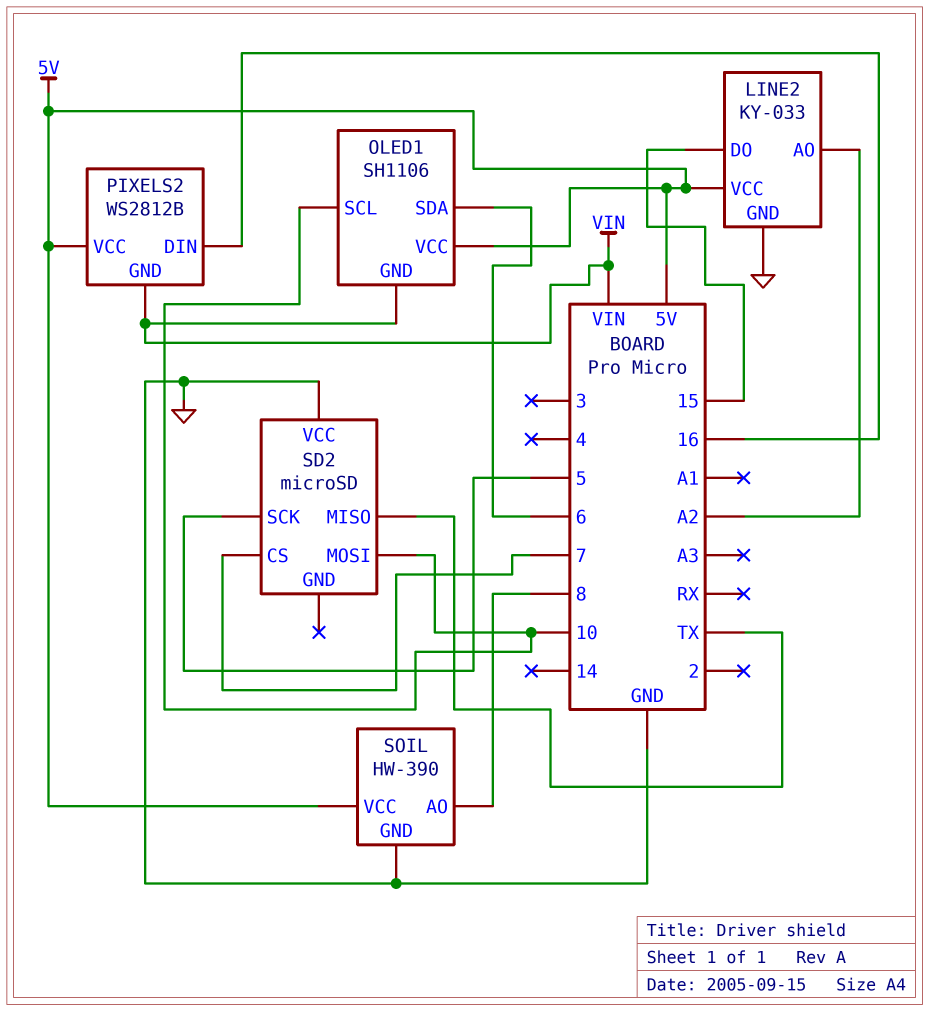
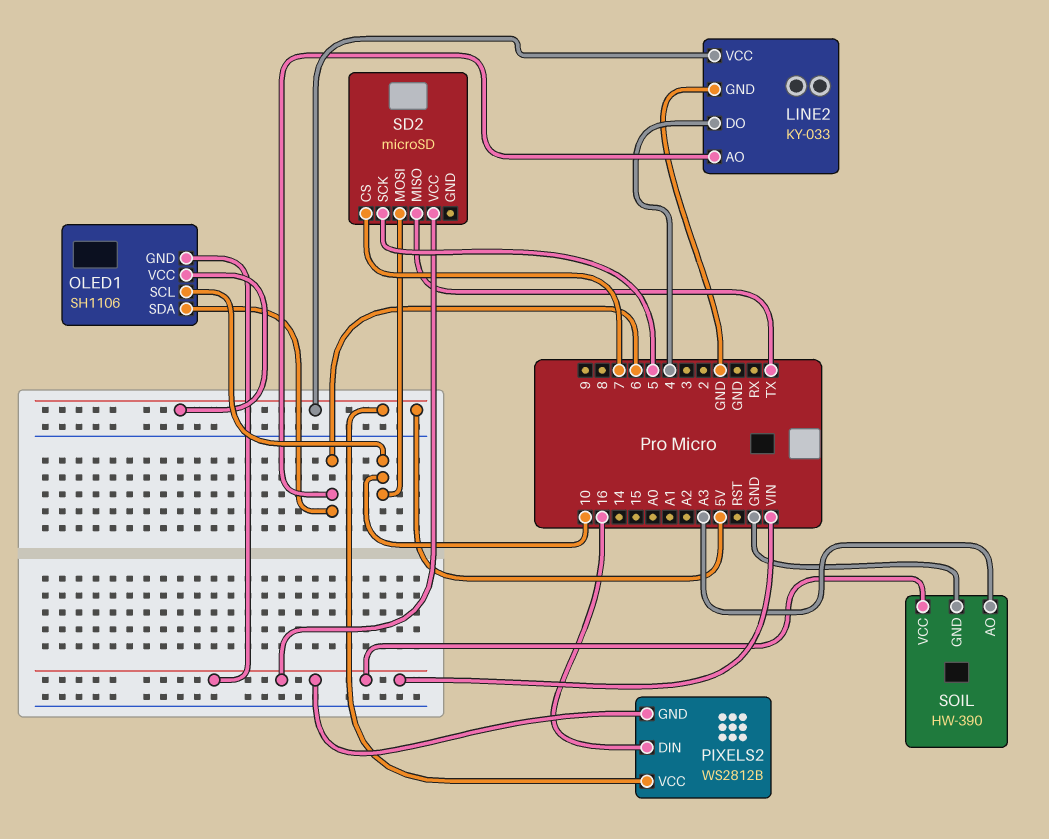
LINE2 pin AO: A2 -> 6
LINE2 pin DO: 15 -> 4
SD2 pin VCC: GND -> VIN
SOIL pin AO: 8 -> A3
SOIL pin VCC: 5V -> VIN

